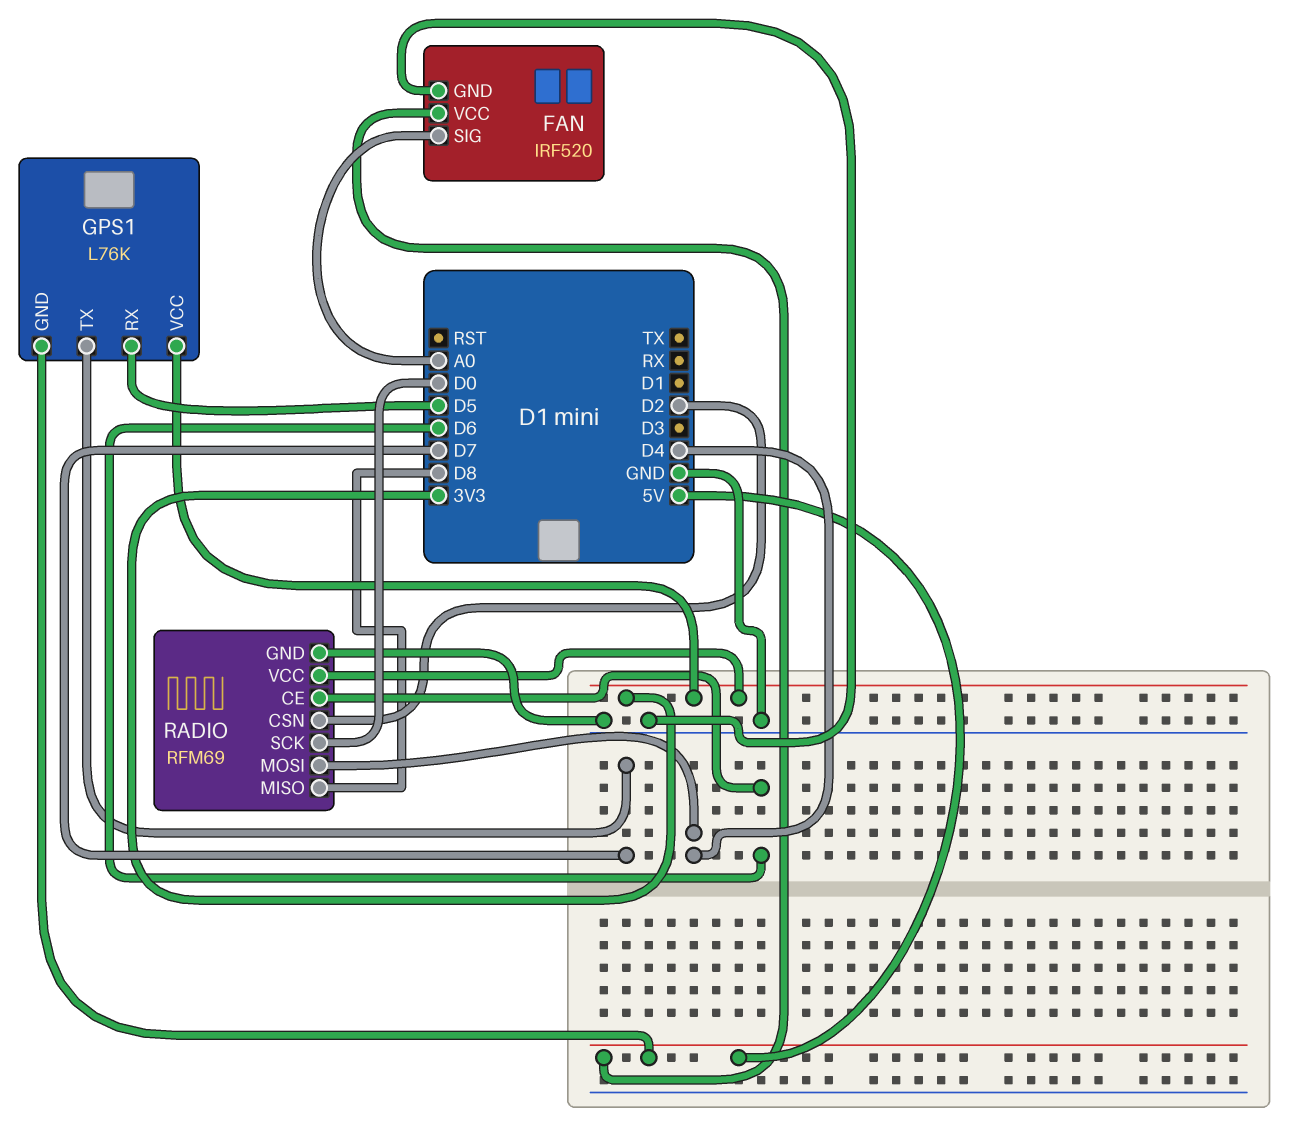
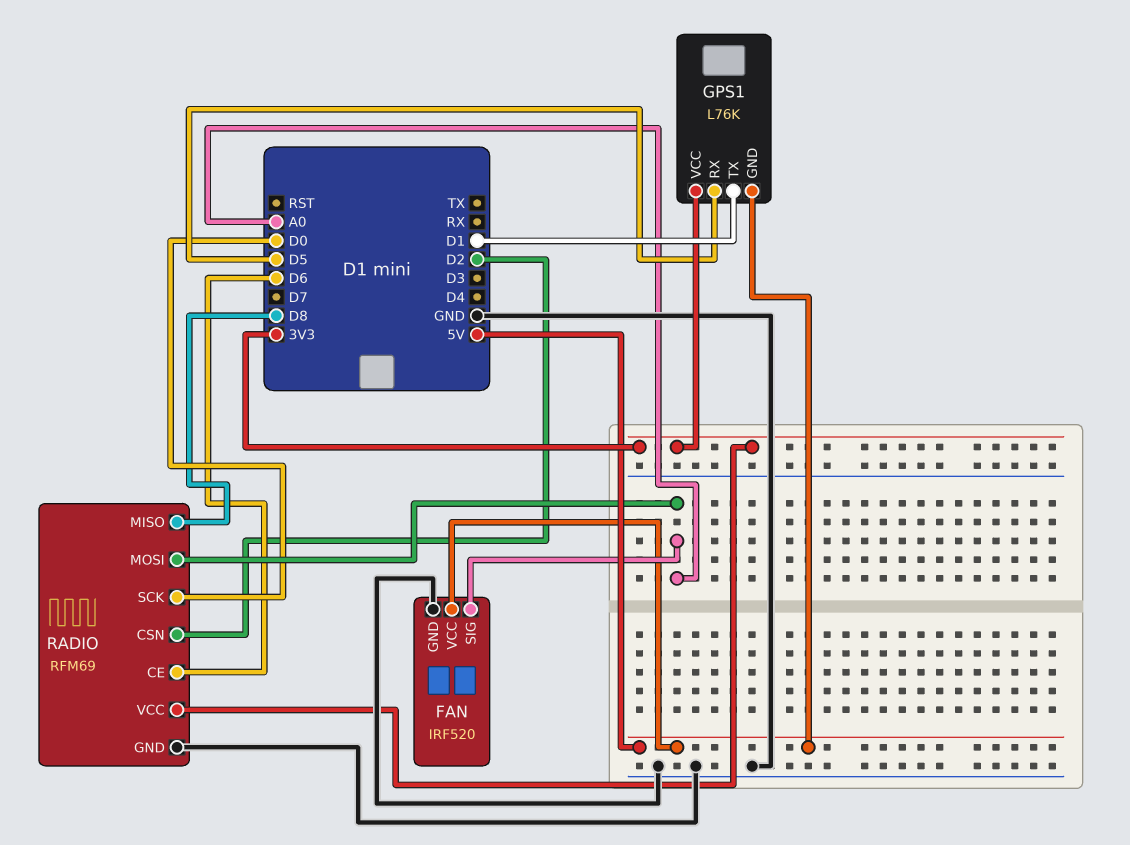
GPS1 pin TX: D7 -> D1
RADIO pin MOSI: D4 -> A0

